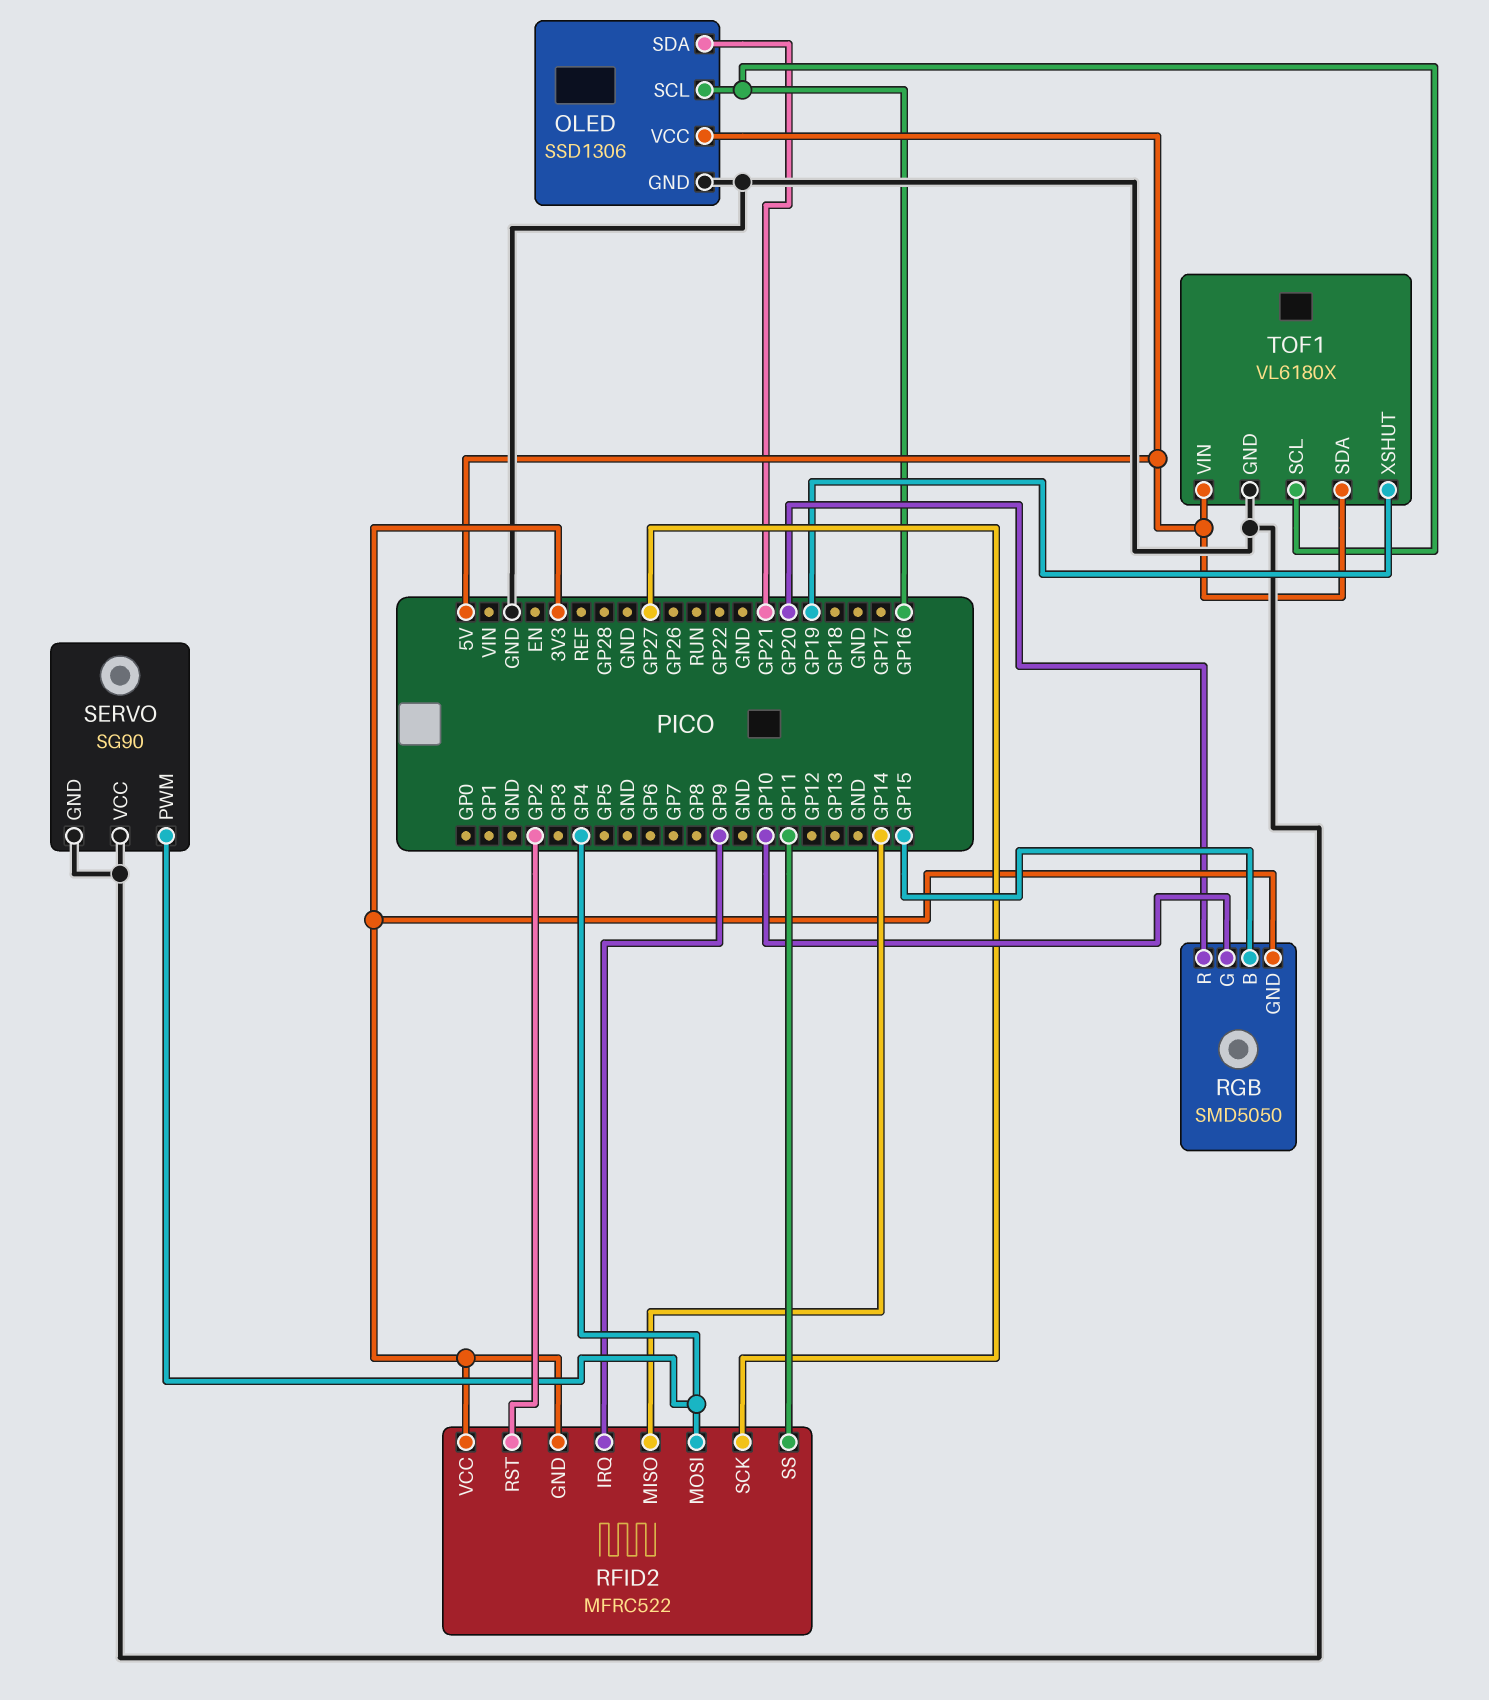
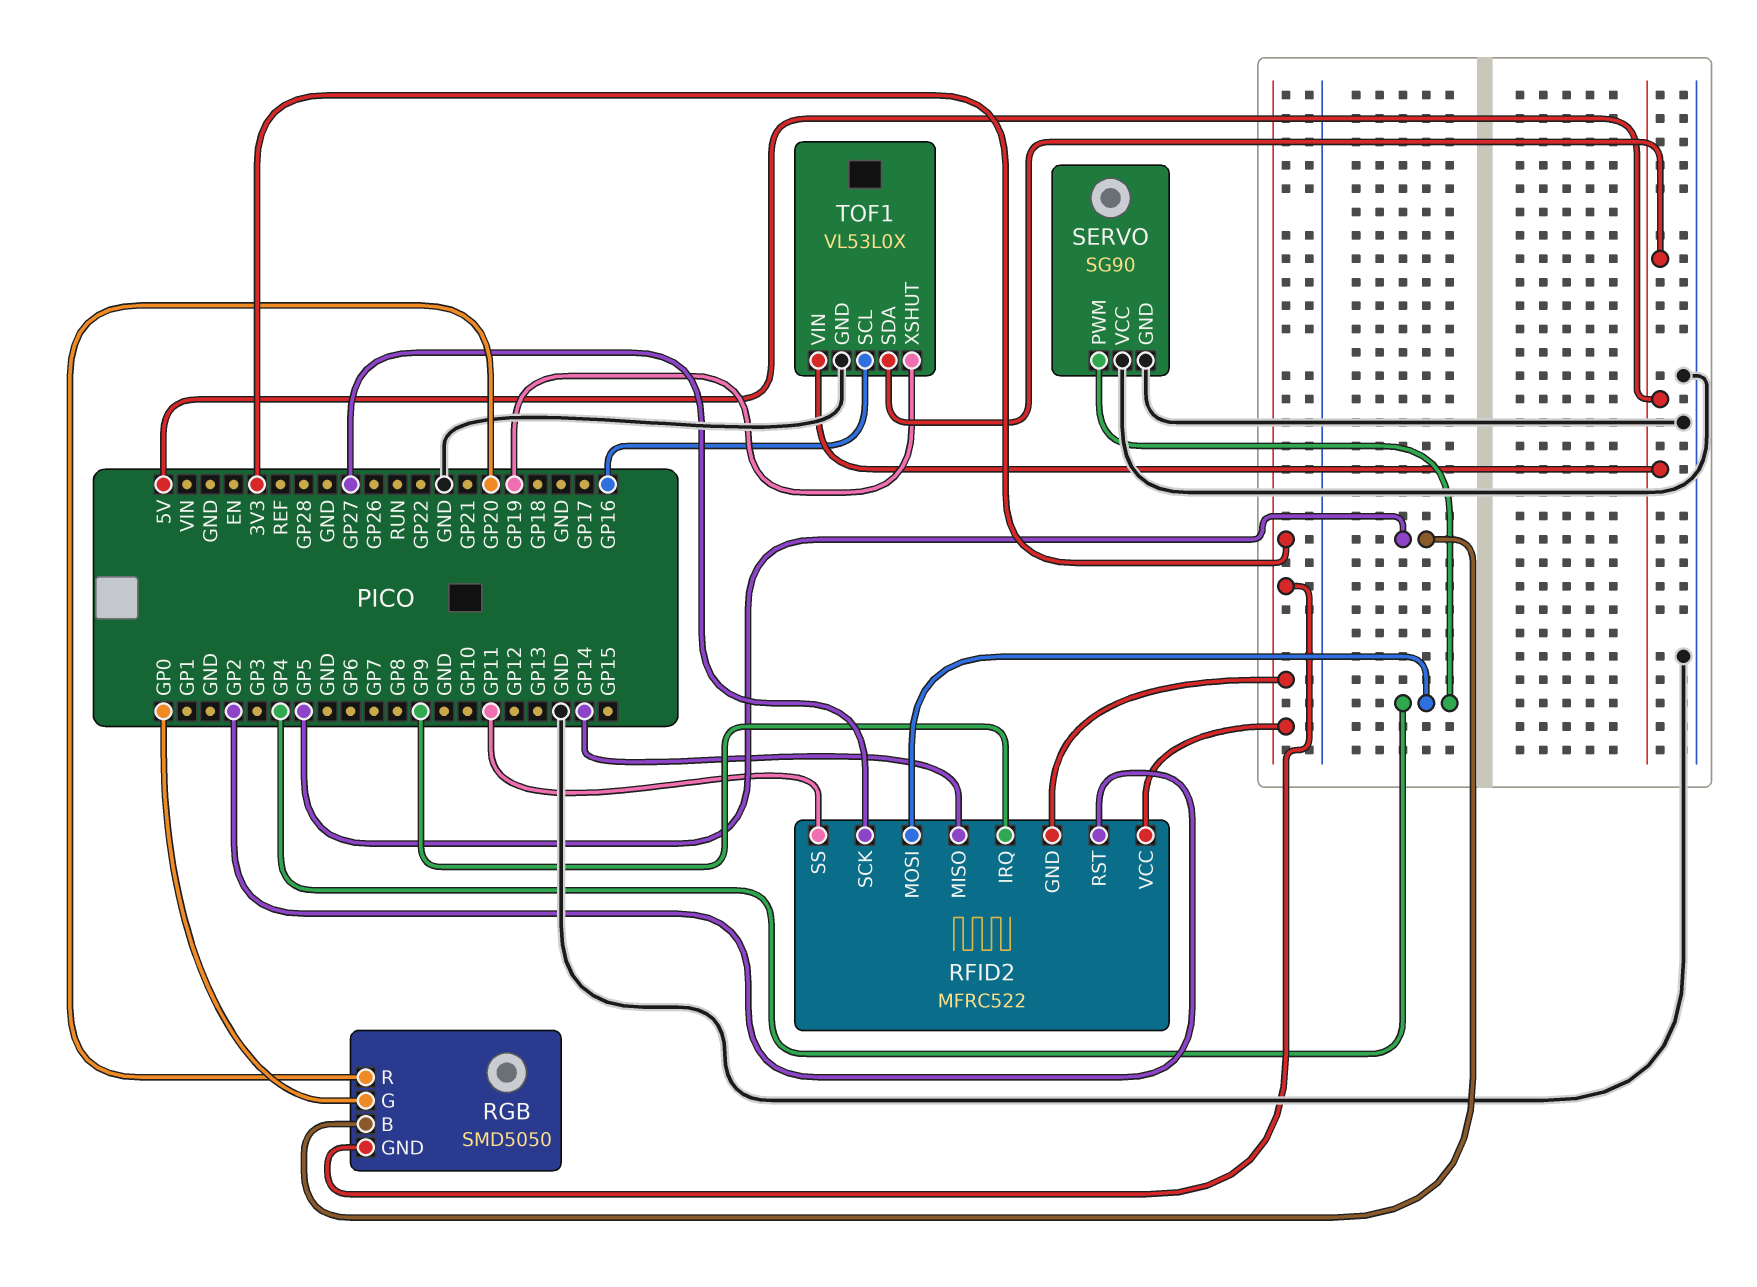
OLED: SSD1306 -> none
OLED pin GND: GND -> none
OLED pin SCL: GP16 -> none
OLED pin SDA: GP21 -> none
OLED pin VCC: 5V -> none
RGB pin B: GP15 -> GP5
RGB pin G: GP10 -> GP0
TOF1: VL6180X -> VL53L0X

